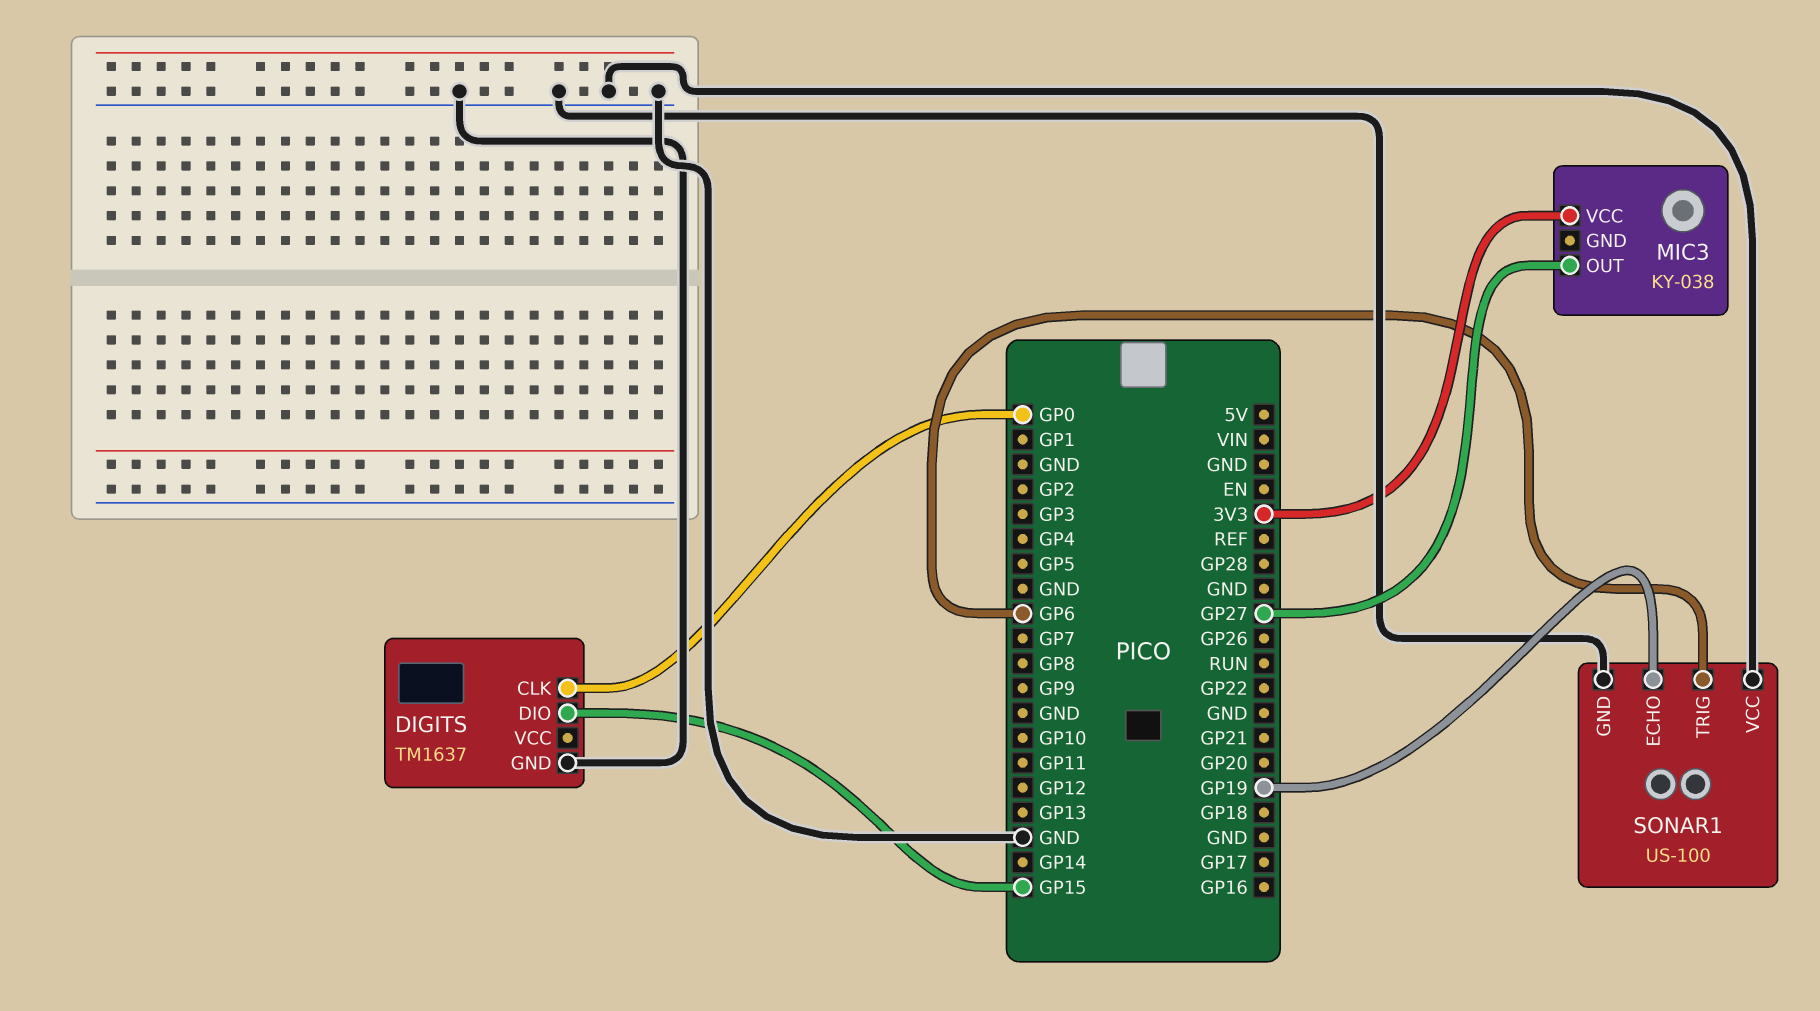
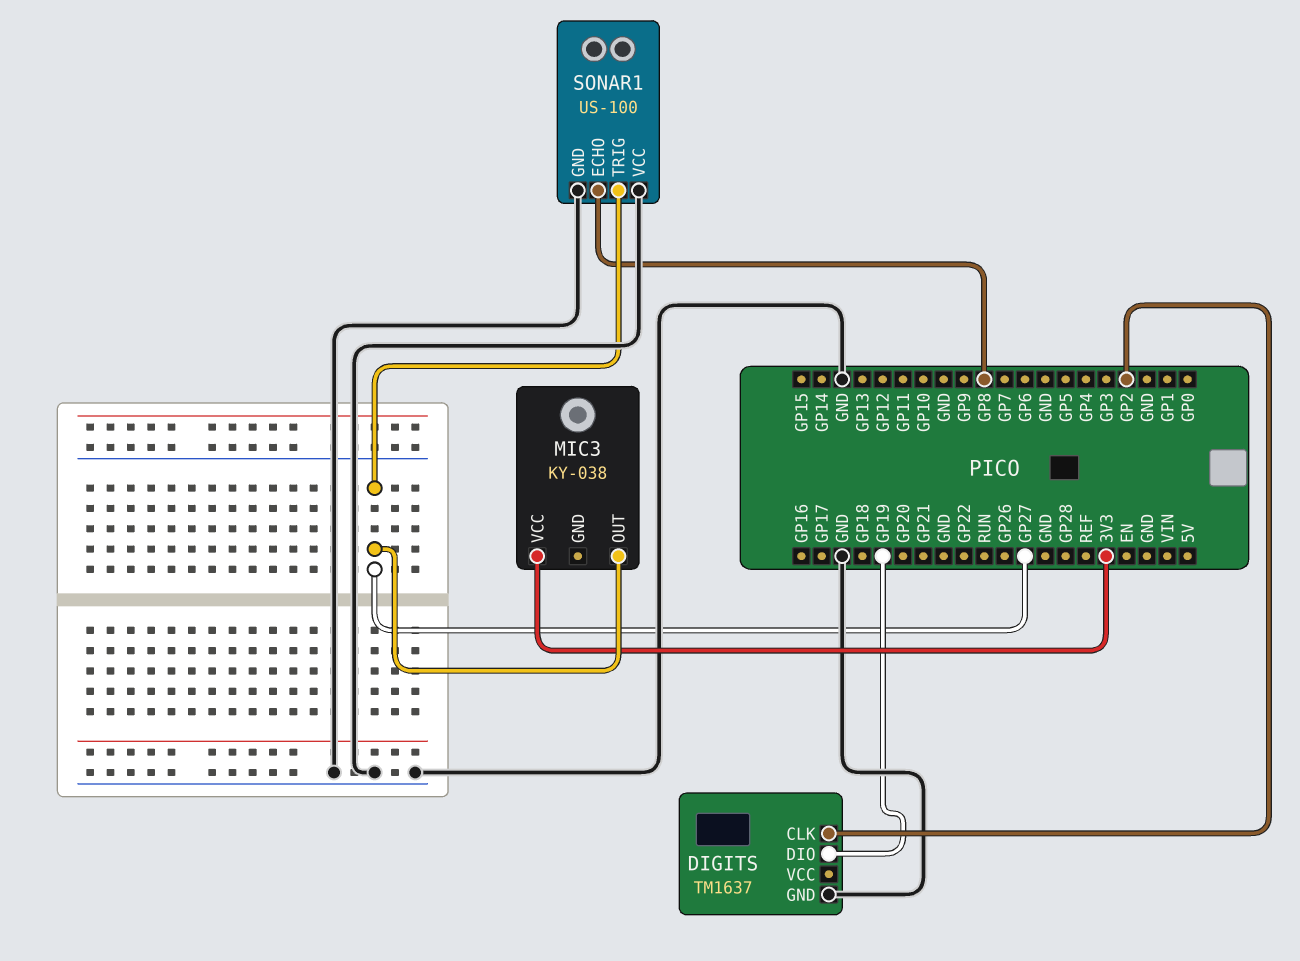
DIGITS pin CLK: GP0 -> GP2
DIGITS pin DIO: GP15 -> GP19
SONAR1 pin ECHO: GP19 -> GP8
SONAR1 pin TRIG: GP6 -> GP27

